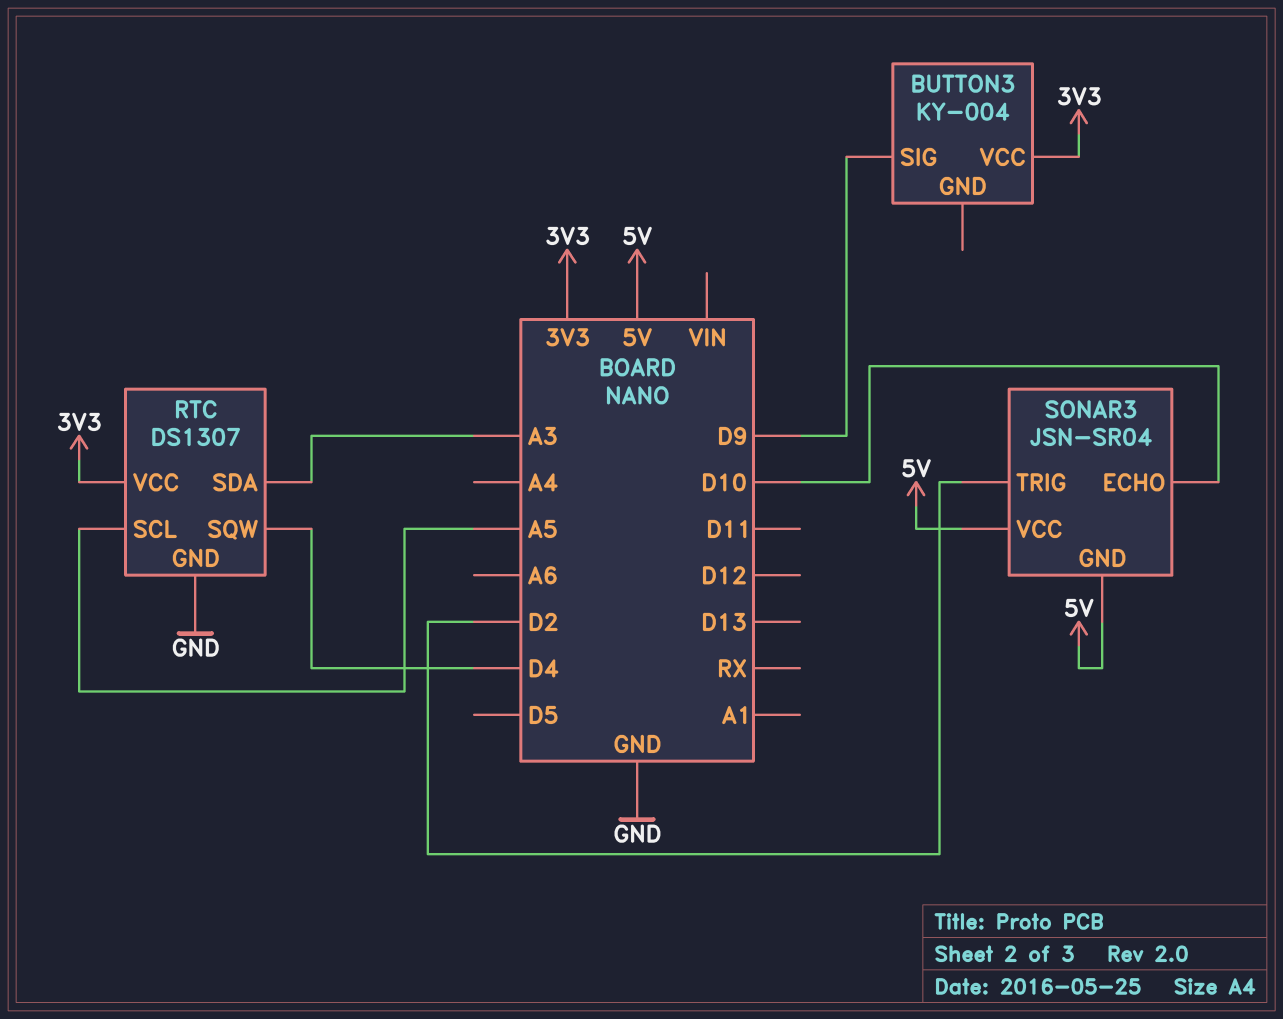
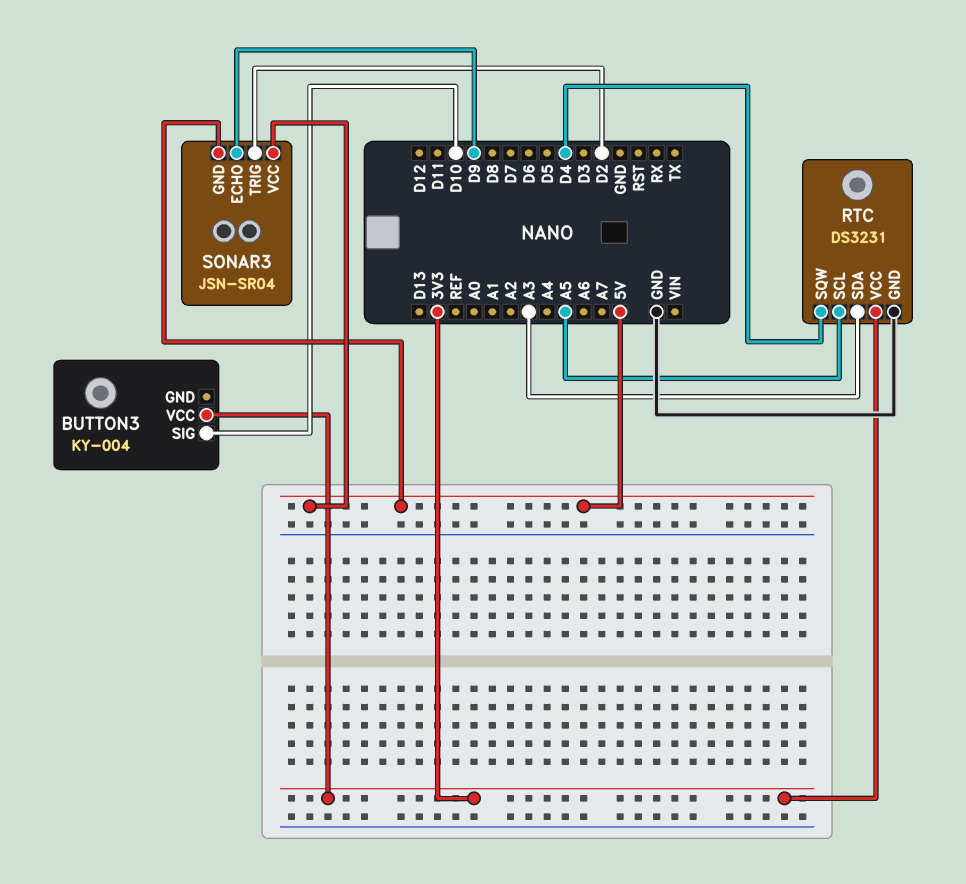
BUTTON3 pin SIG: D9 -> D10
RTC: DS1307 -> DS3231
SONAR3 pin ECHO: D10 -> D9

